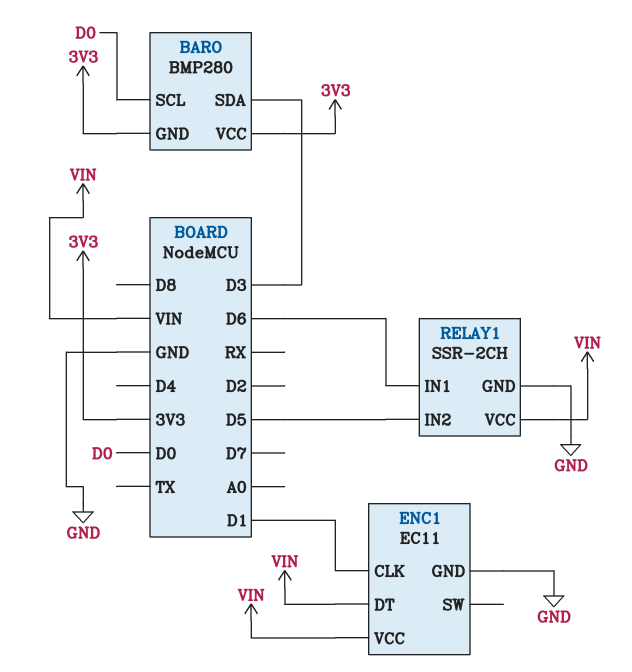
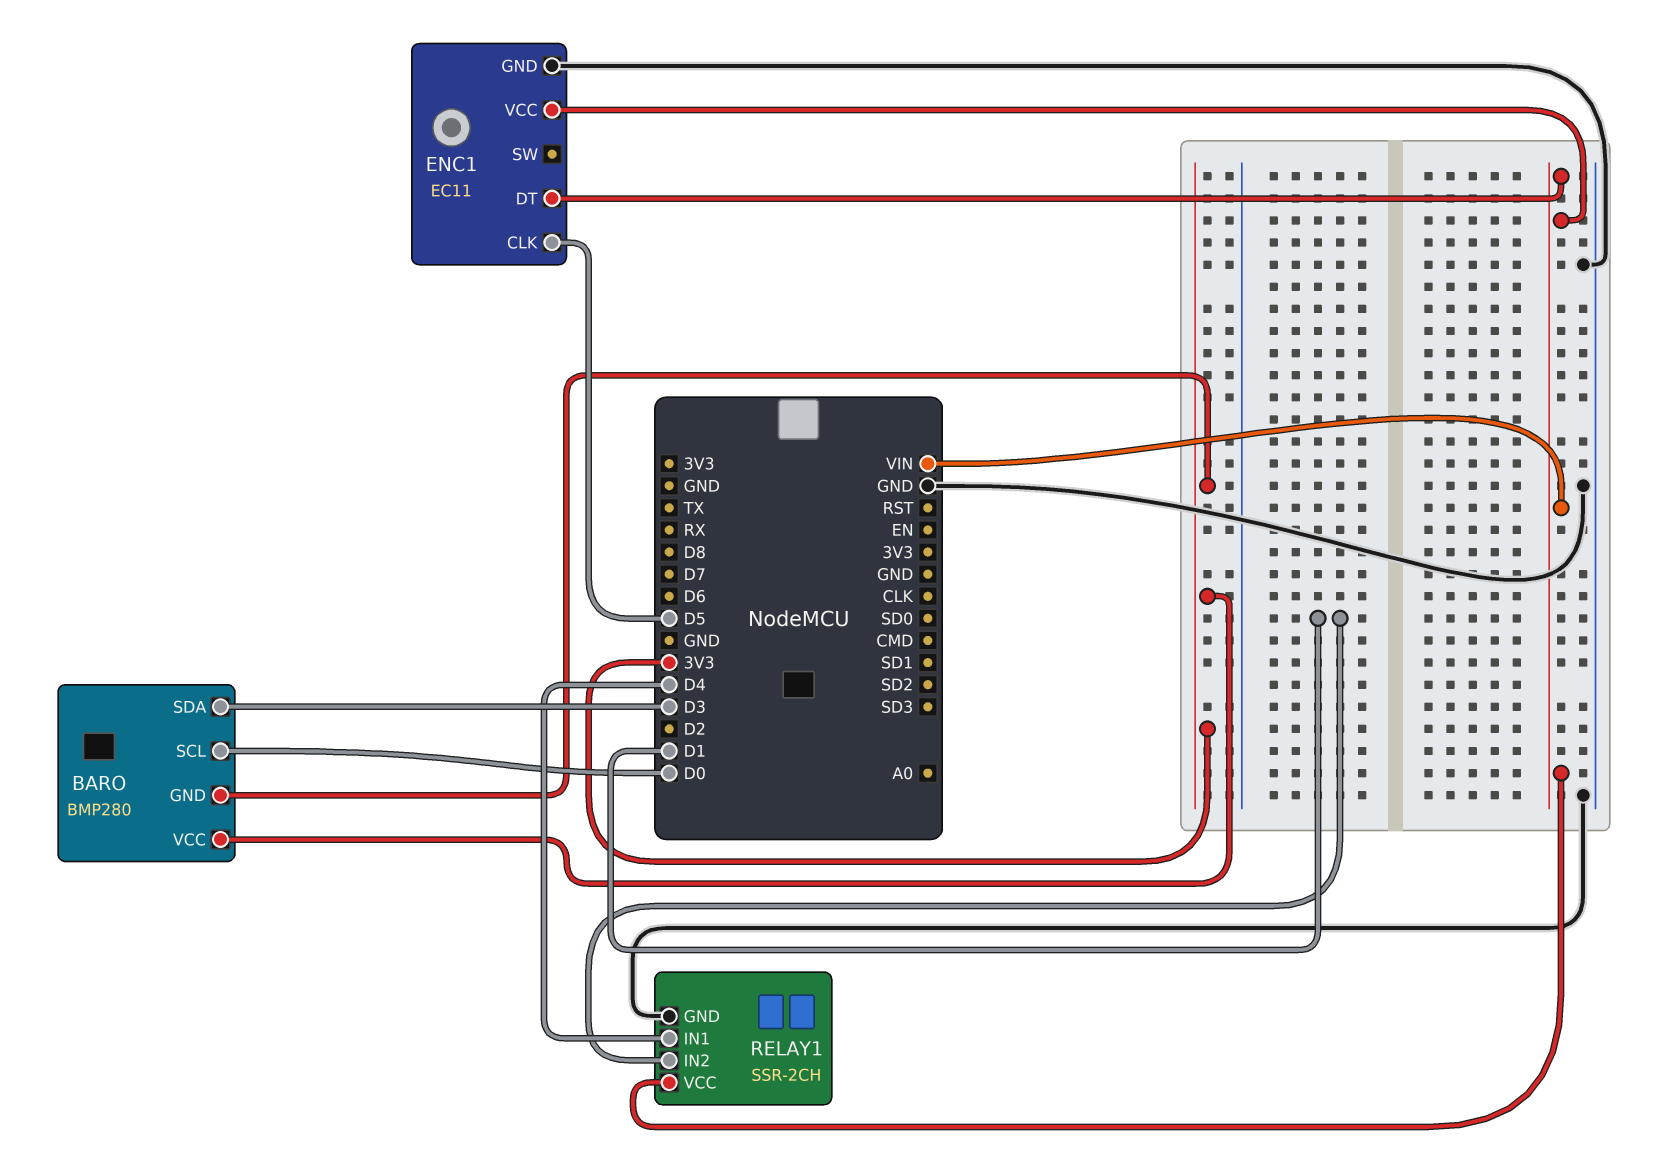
ENC1 pin CLK: D1 -> D5
RELAY1 pin IN1: D6 -> D4
RELAY1 pin IN2: D5 -> D1

